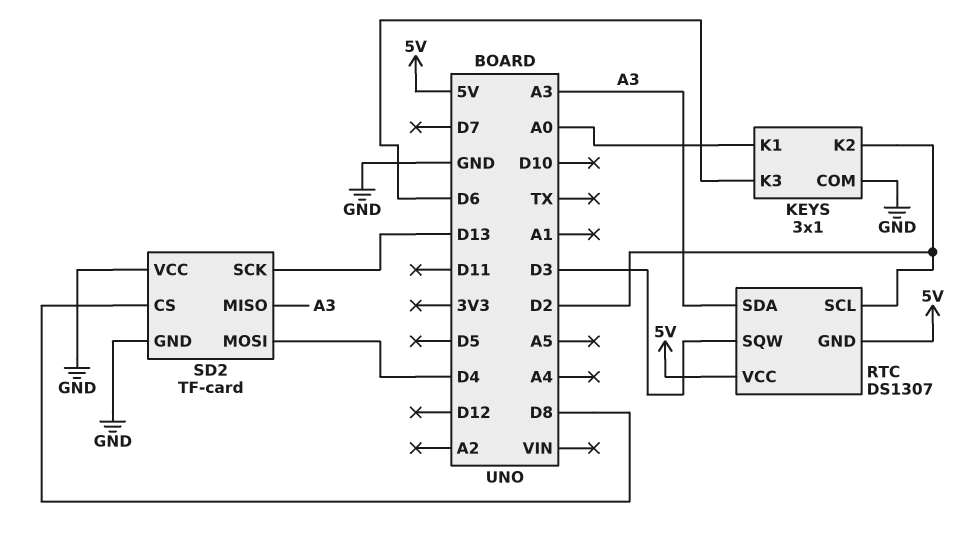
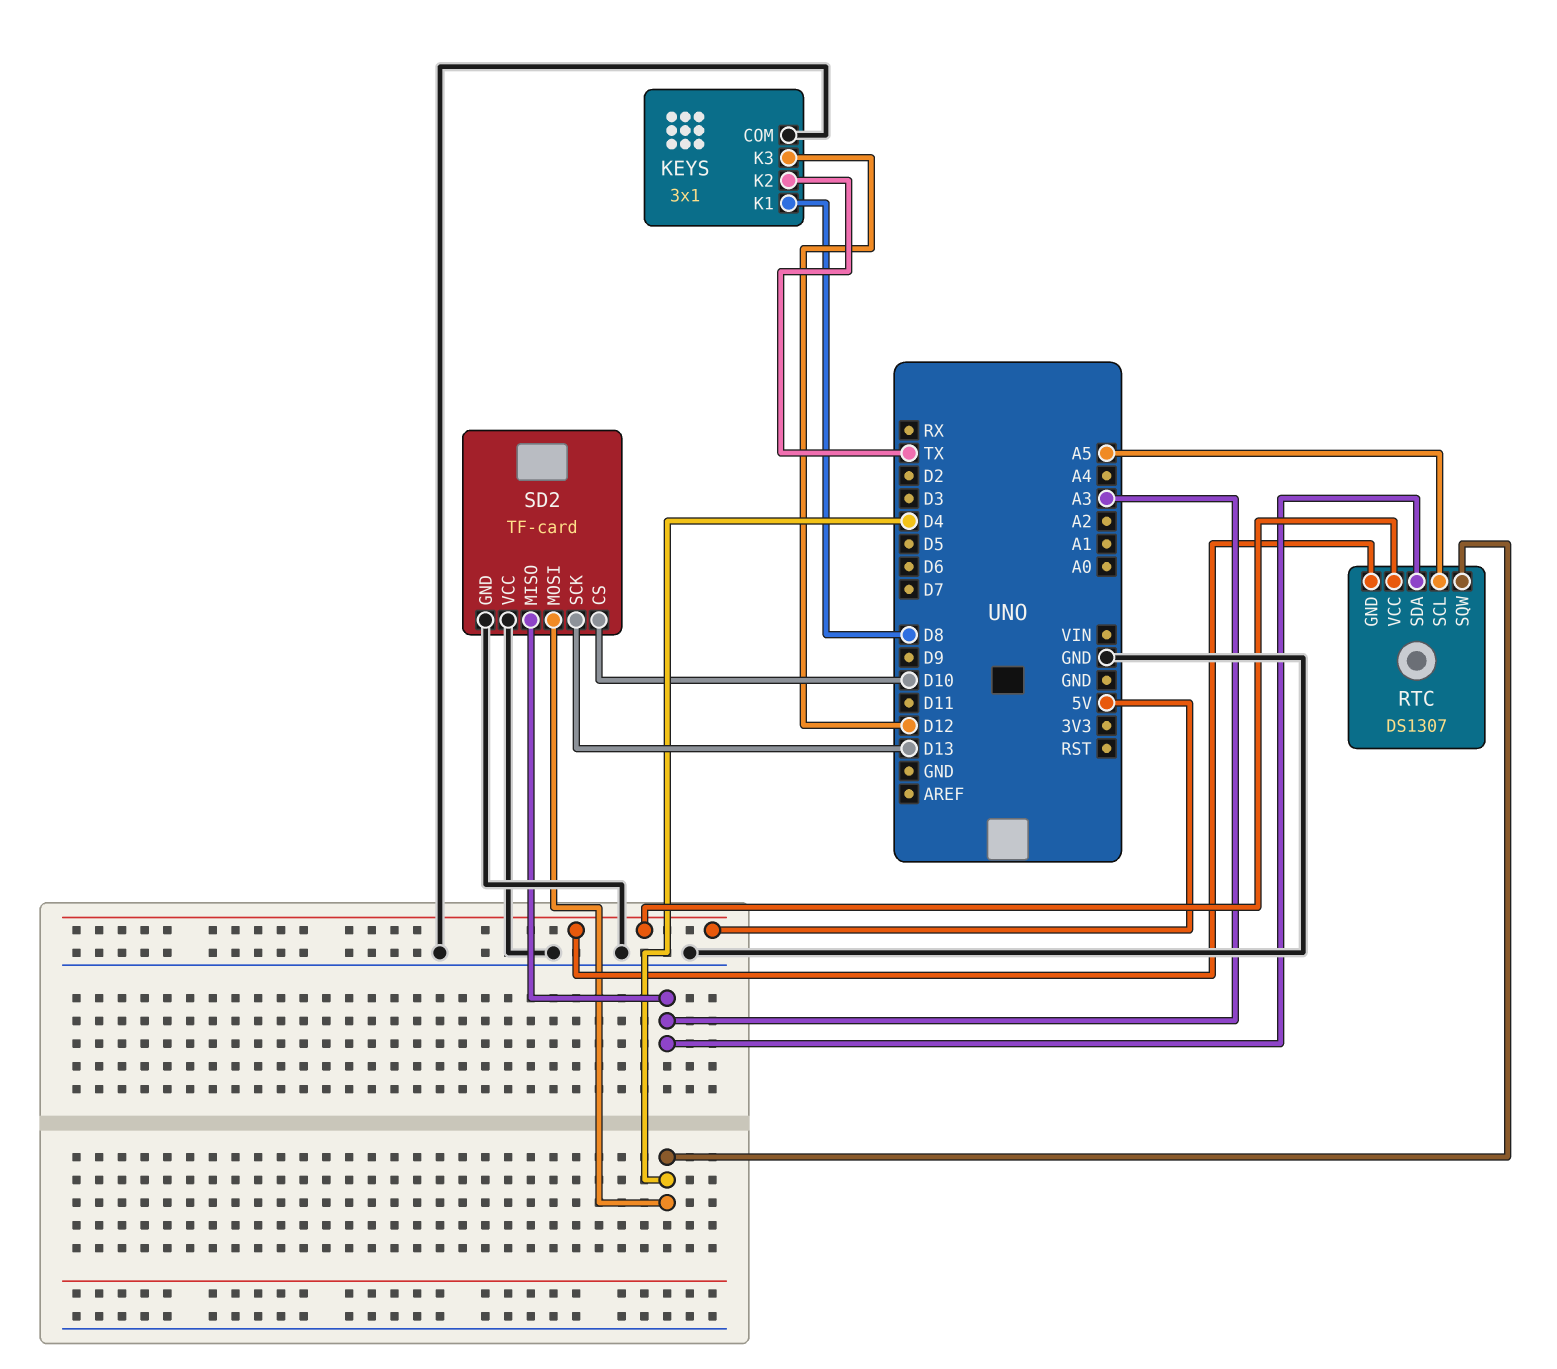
KEYS pin K1: A0 -> D8
KEYS pin K2: D2 -> TX
KEYS pin K3: D6 -> D12
RTC pin SCL: D2 -> A5
RTC pin SQW: D3 -> D4
SD2 pin CS: D8 -> D10

